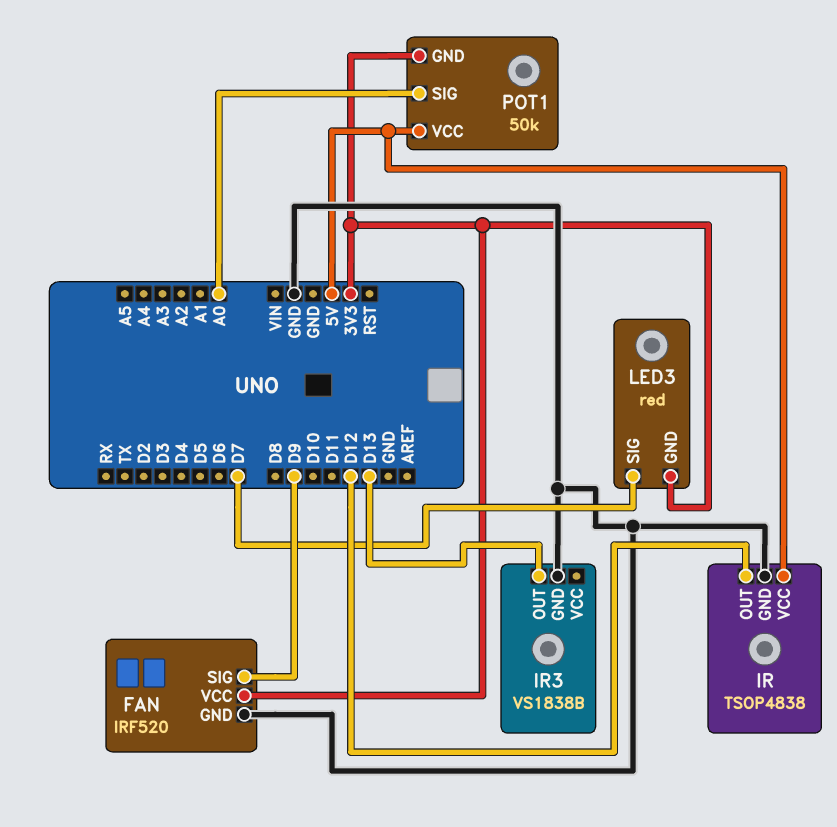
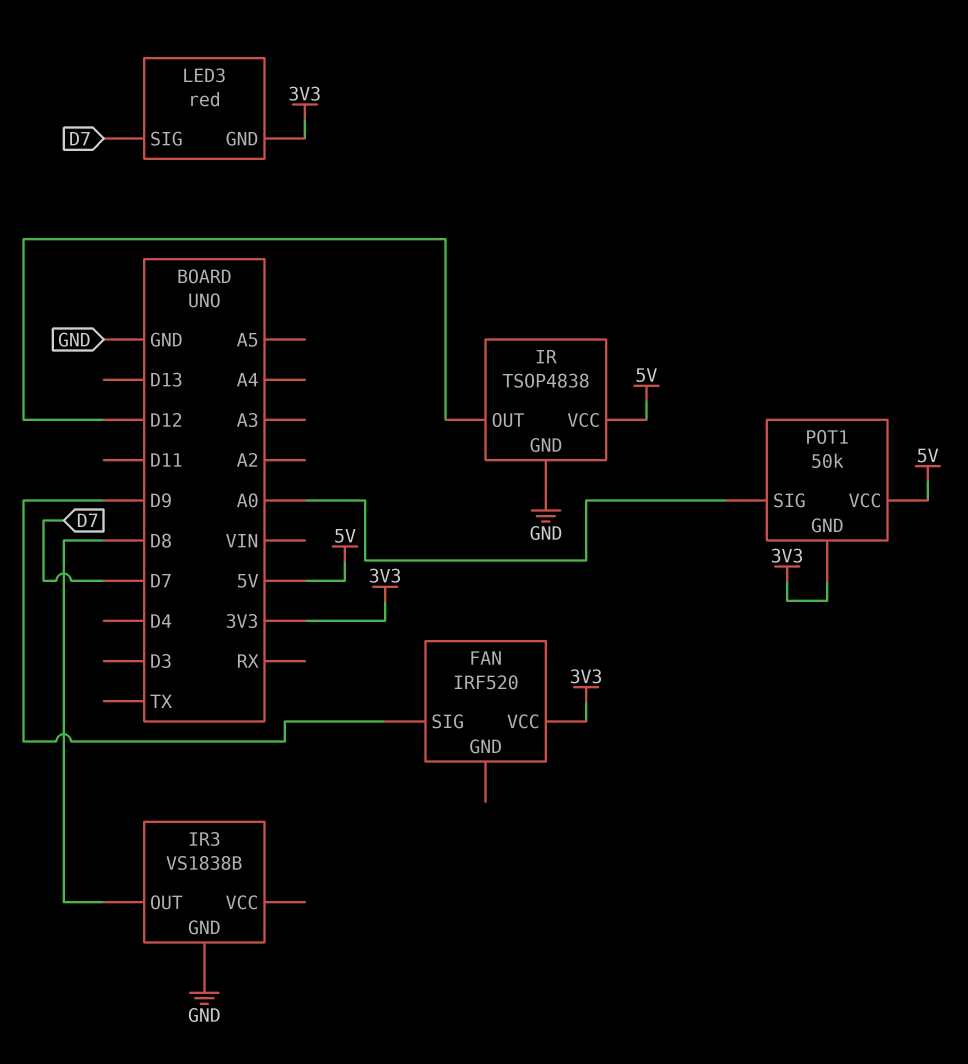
FAN pin GND: GND -> none
IR3 pin OUT: D13 -> D8

